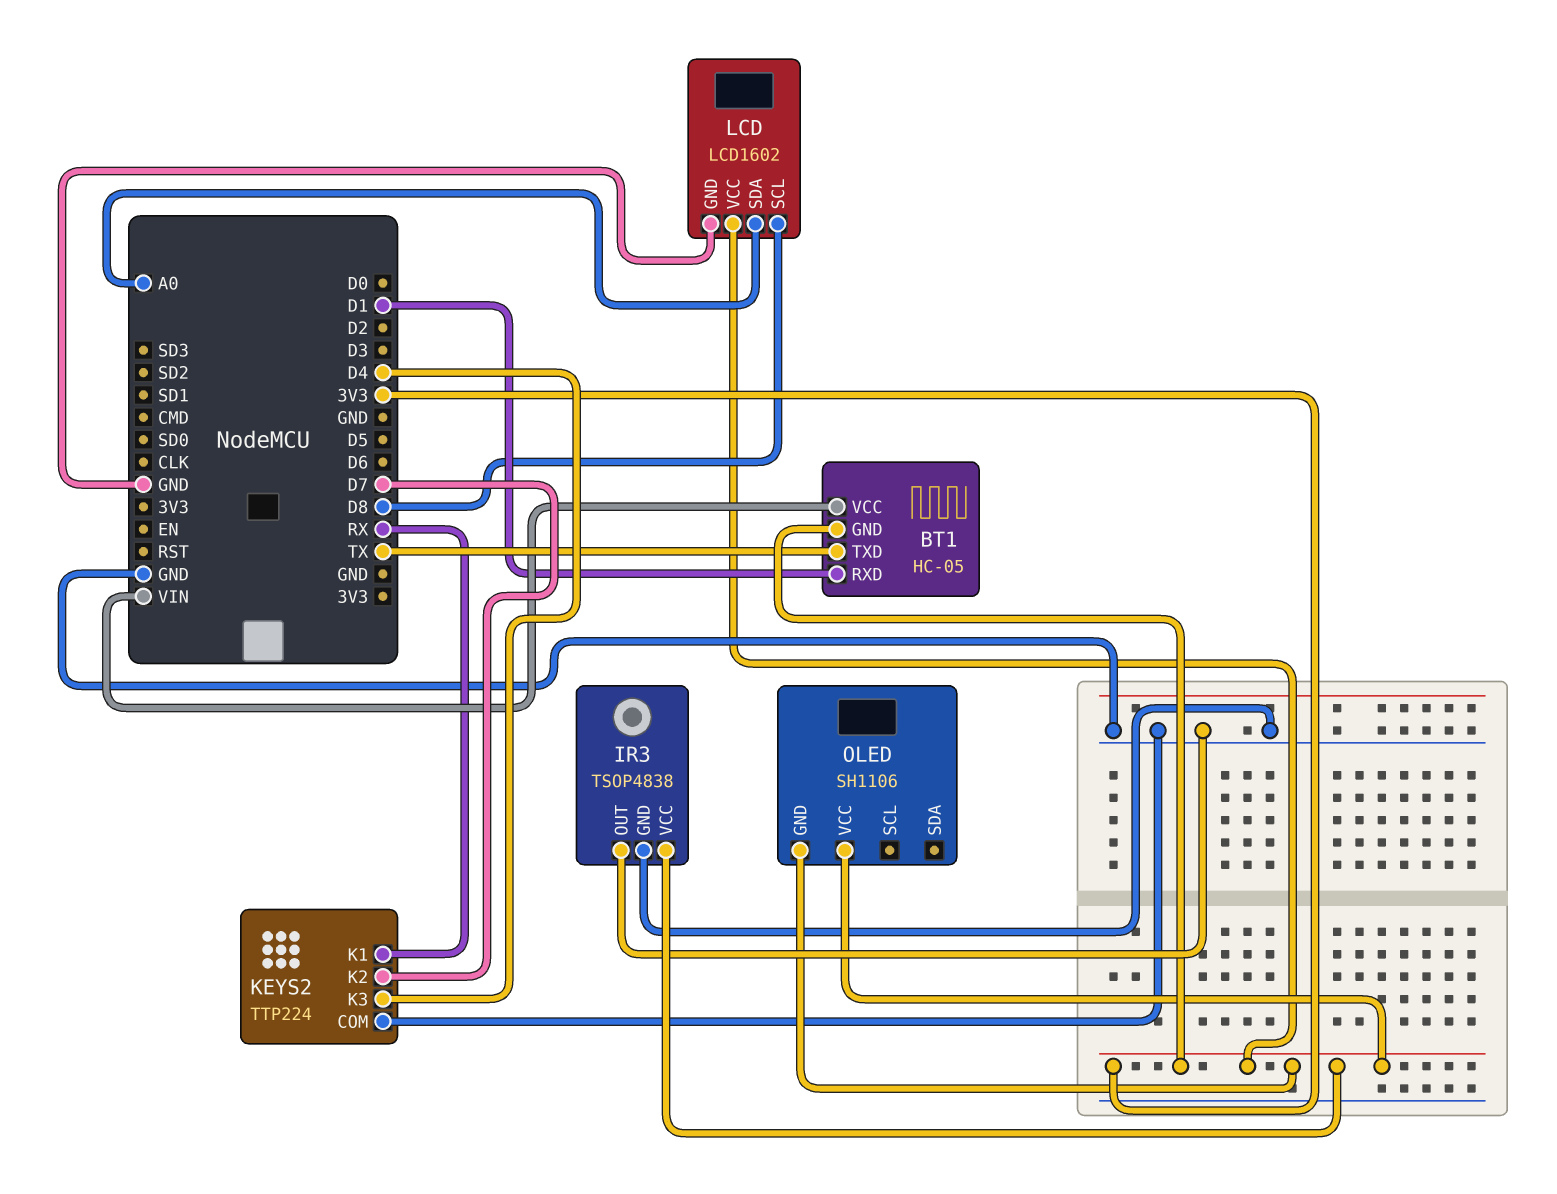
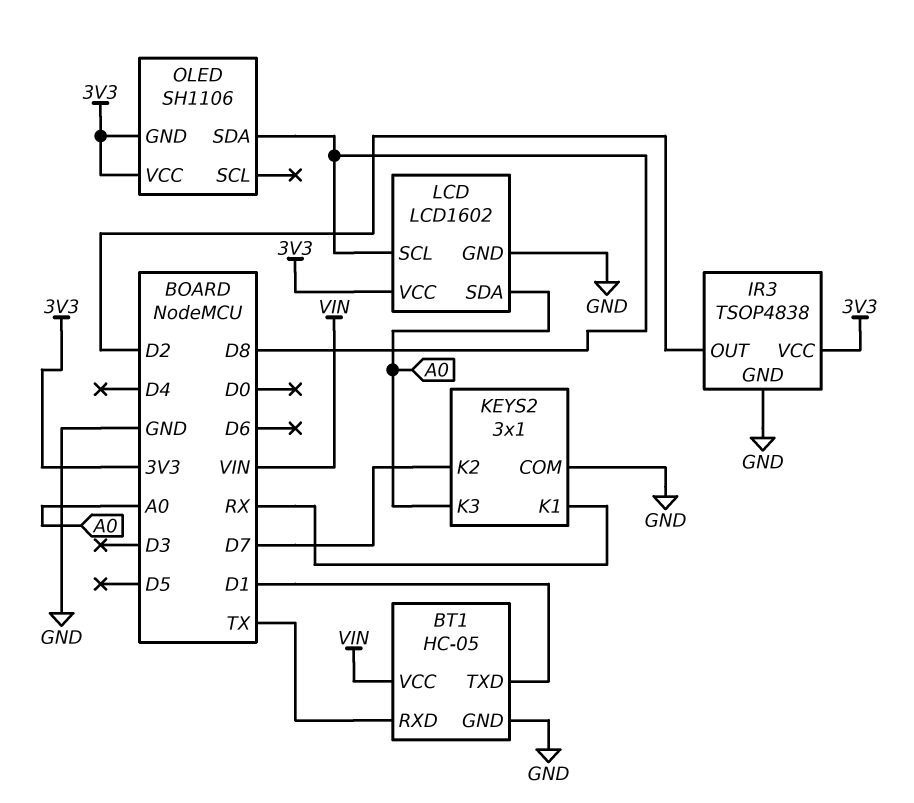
BT1 pin GND: 3V3 -> GND
BT1 pin RXD: D1 -> TX
BT1 pin TXD: TX -> D1
IR3 pin OUT: GND -> D2
KEYS2: TTP224 -> 3x1
KEYS2 pin K3: D4 -> A0
OLED pin SDA: none -> D8

